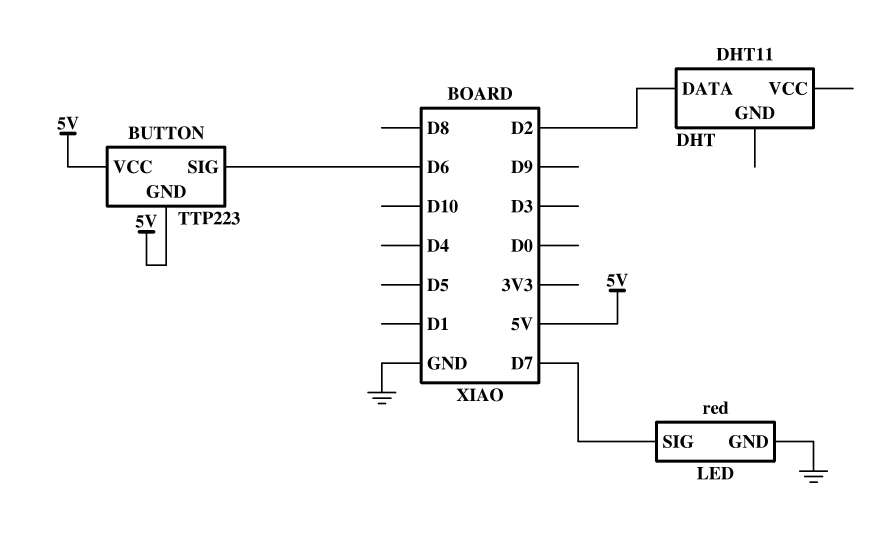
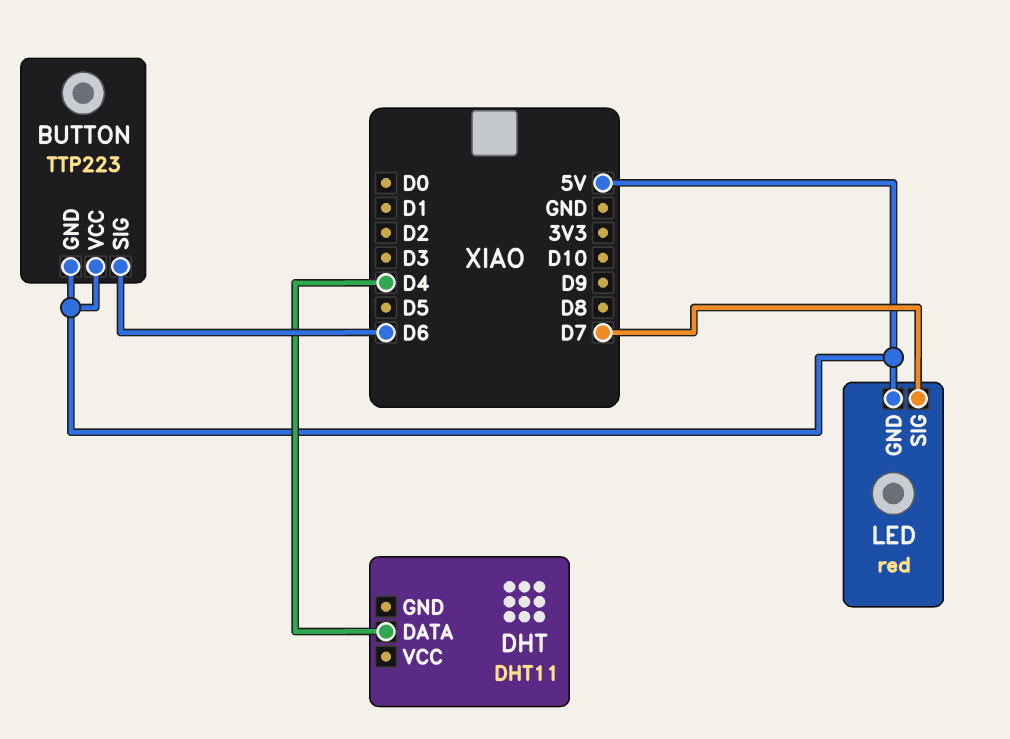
DHT pin DATA: D2 -> D4
LED pin GND: GND -> 5V

